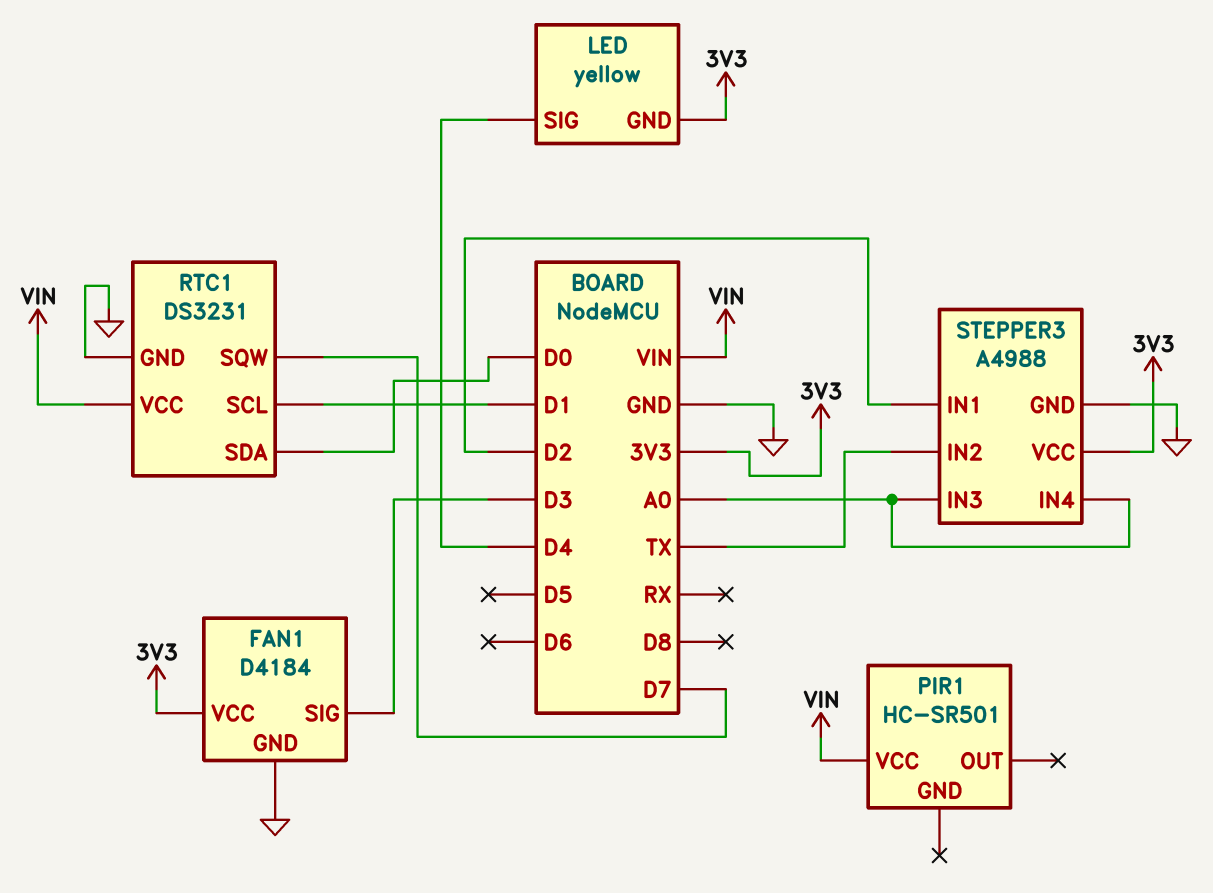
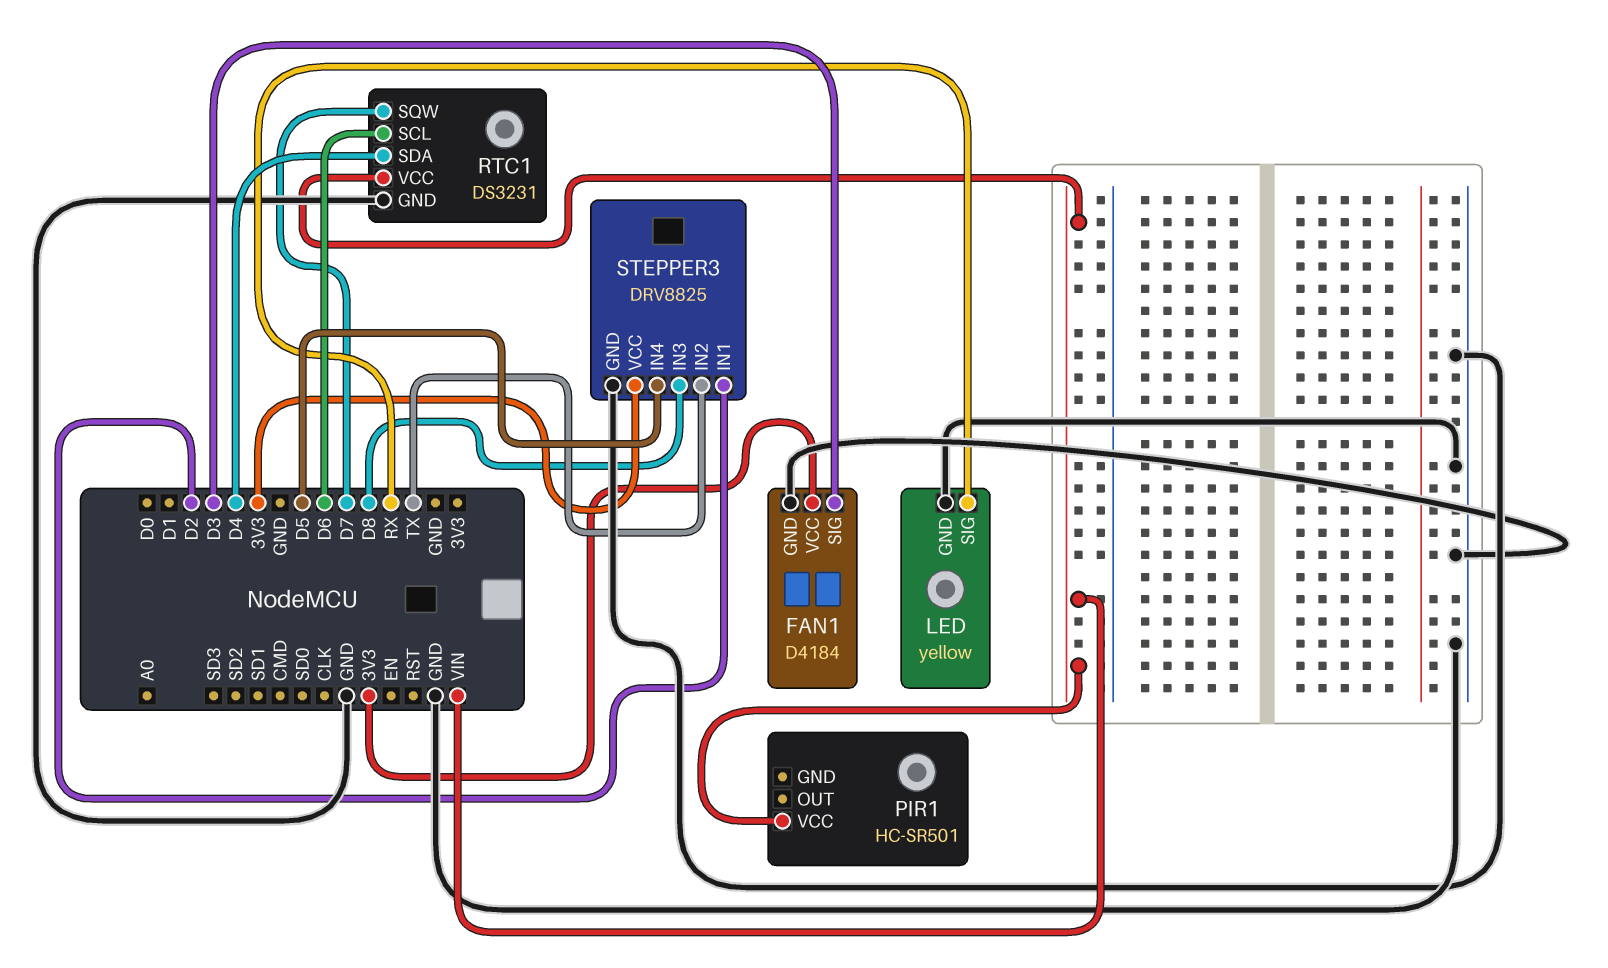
LED pin GND: 3V3 -> GND
LED pin SIG: D4 -> RX
RTC1 pin SCL: D1 -> D6
RTC1 pin SDA: D0 -> D4
STEPPER3: A4988 -> DRV8825
STEPPER3 pin IN3: A0 -> D8
STEPPER3 pin IN4: A0 -> D5

